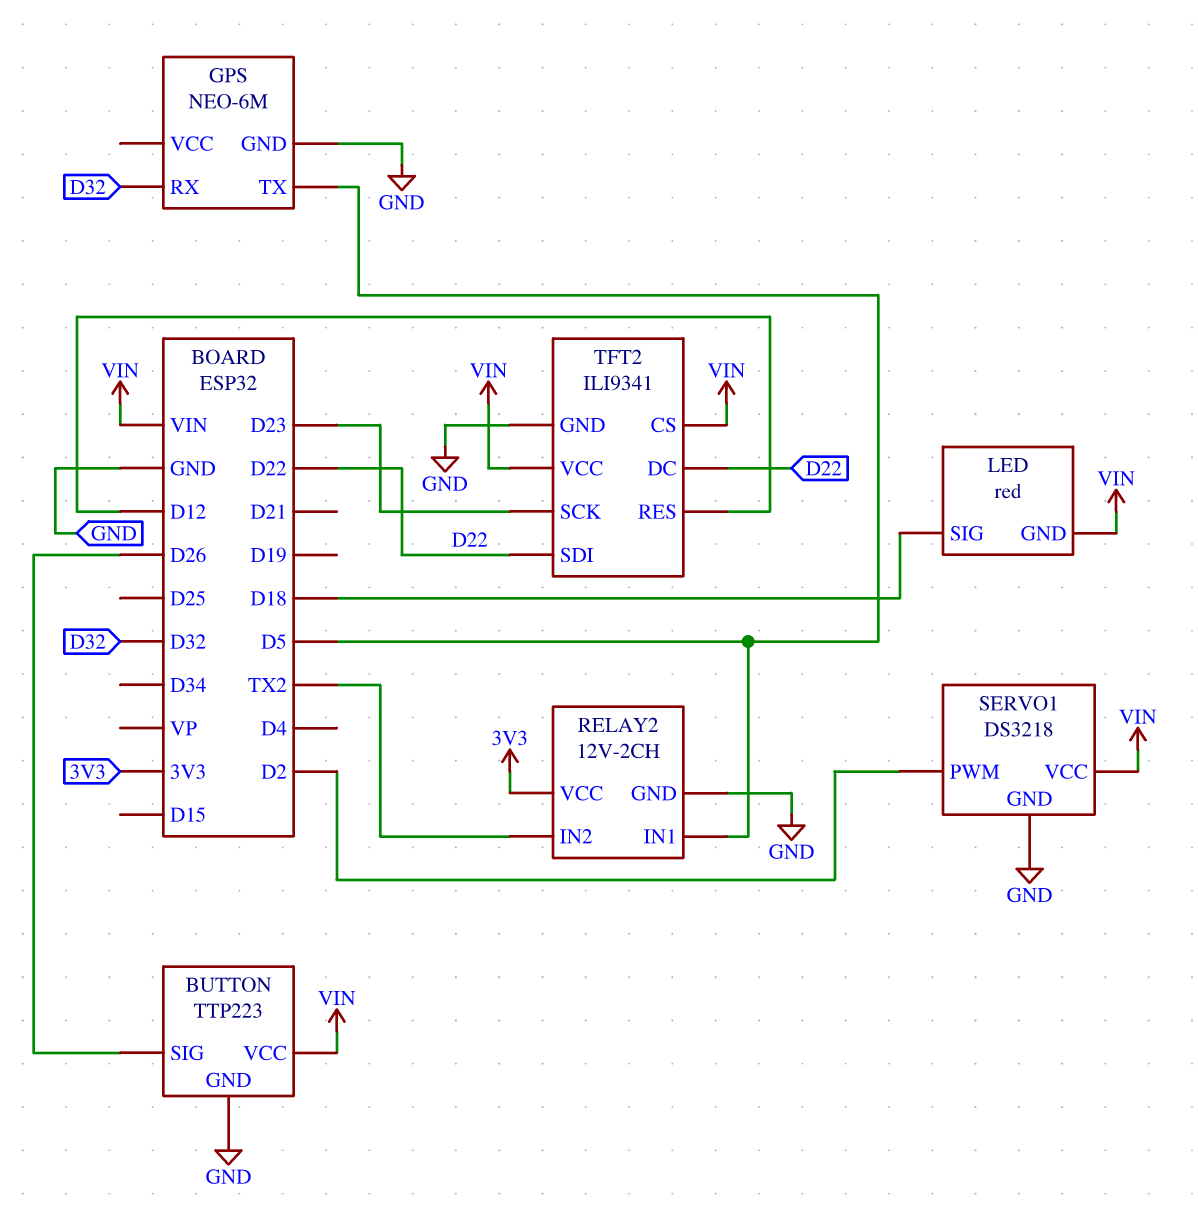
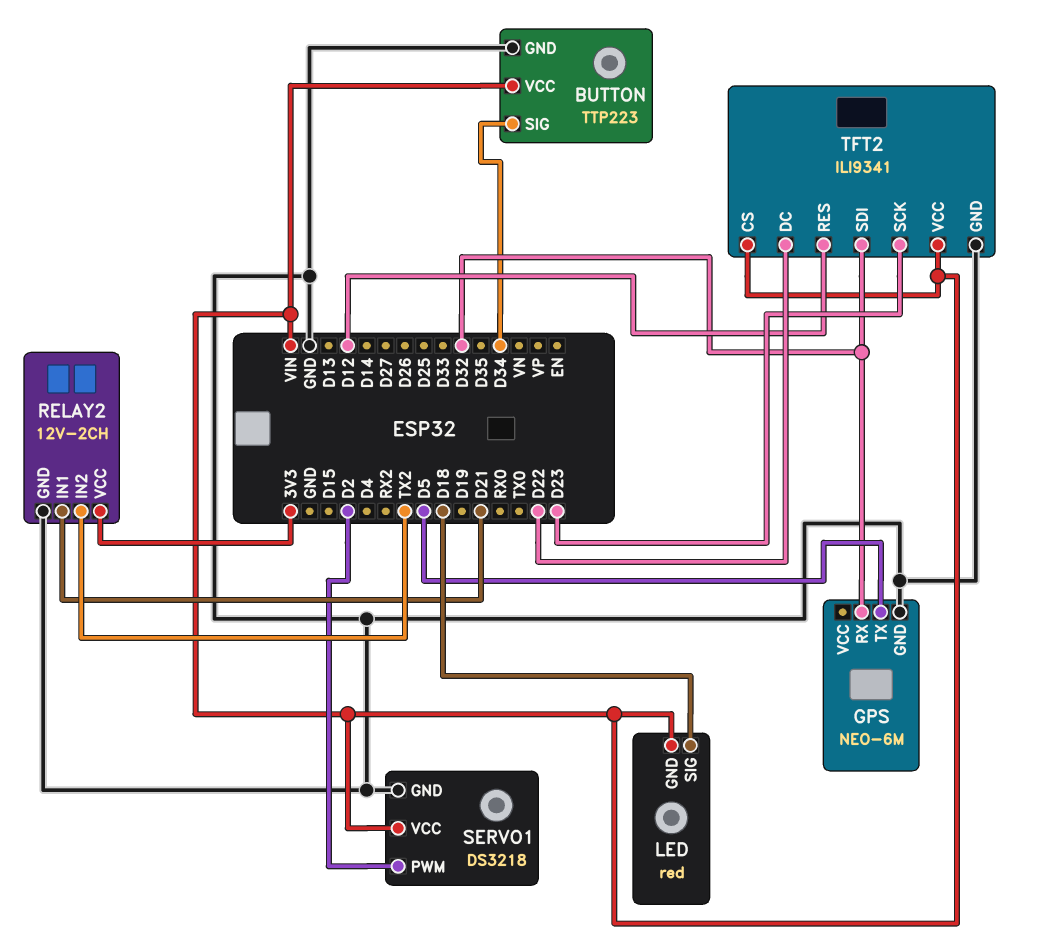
BUTTON pin SIG: D26 -> D34
RELAY2 pin IN1: D5 -> D21
TFT2 pin SDI: D22 -> D32

